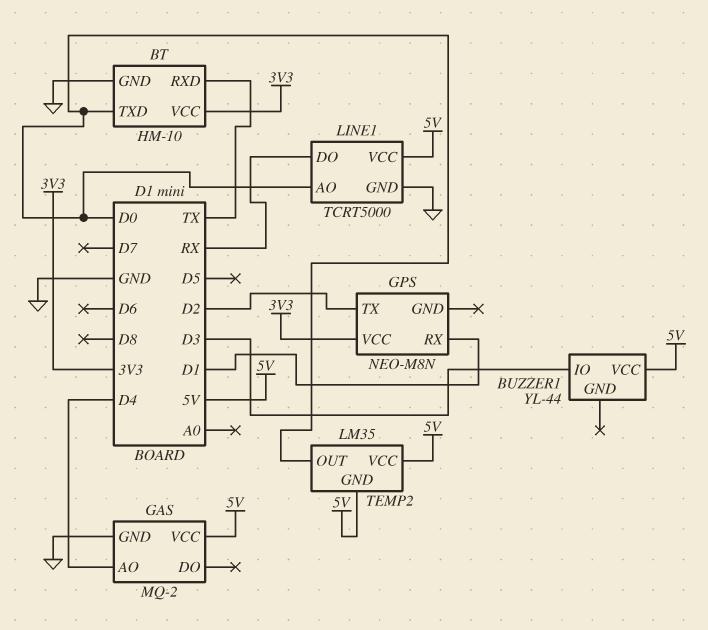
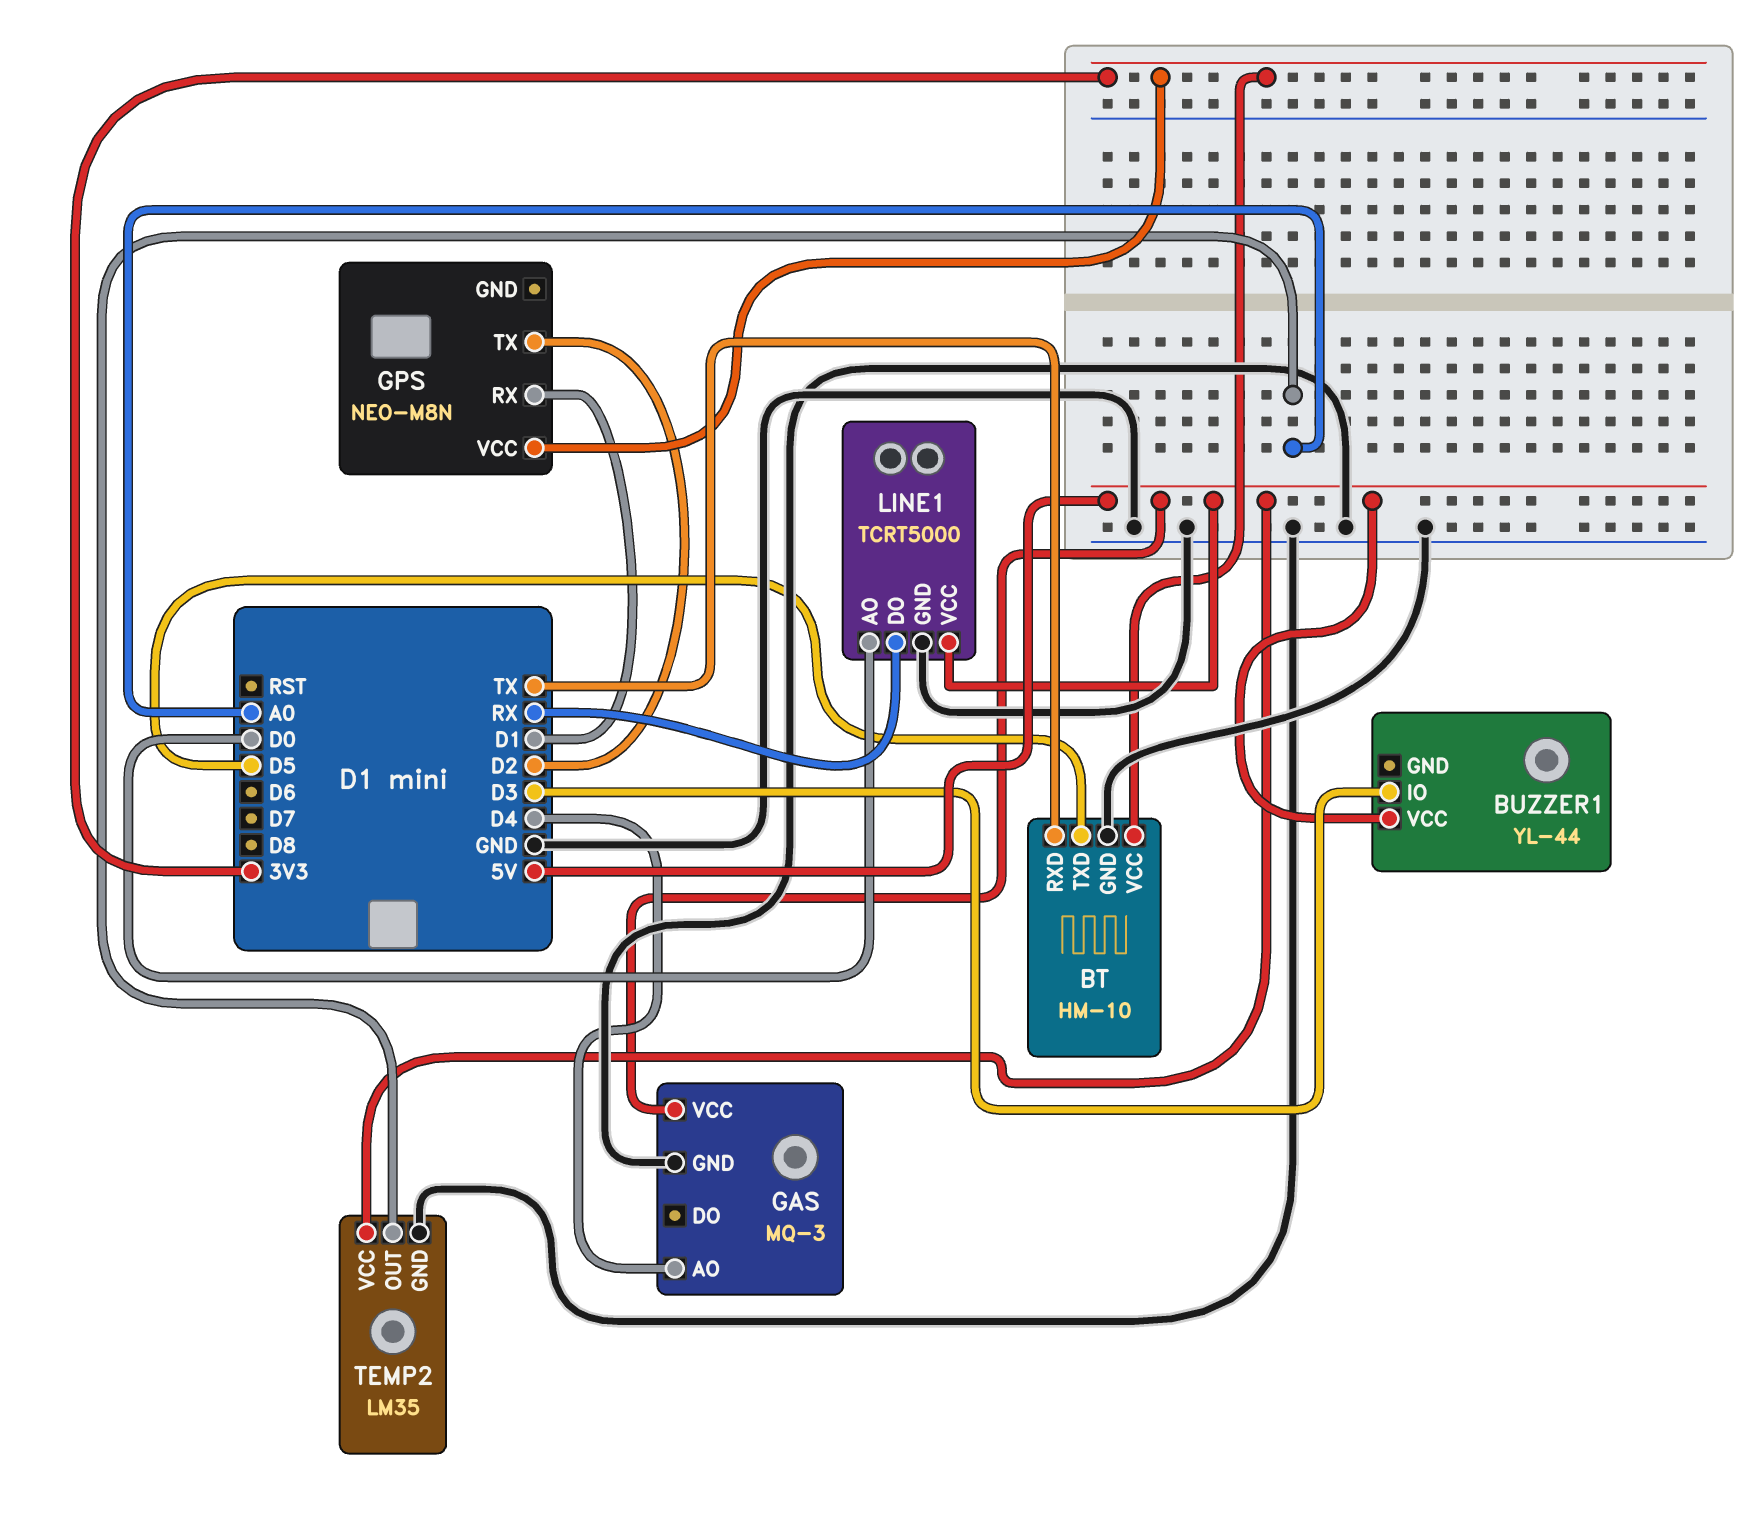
BT pin TXD: D0 -> D5
GAS: MQ-2 -> MQ-3
TEMP2 pin GND: 5V -> GND
TEMP2 pin OUT: D0 -> A0

